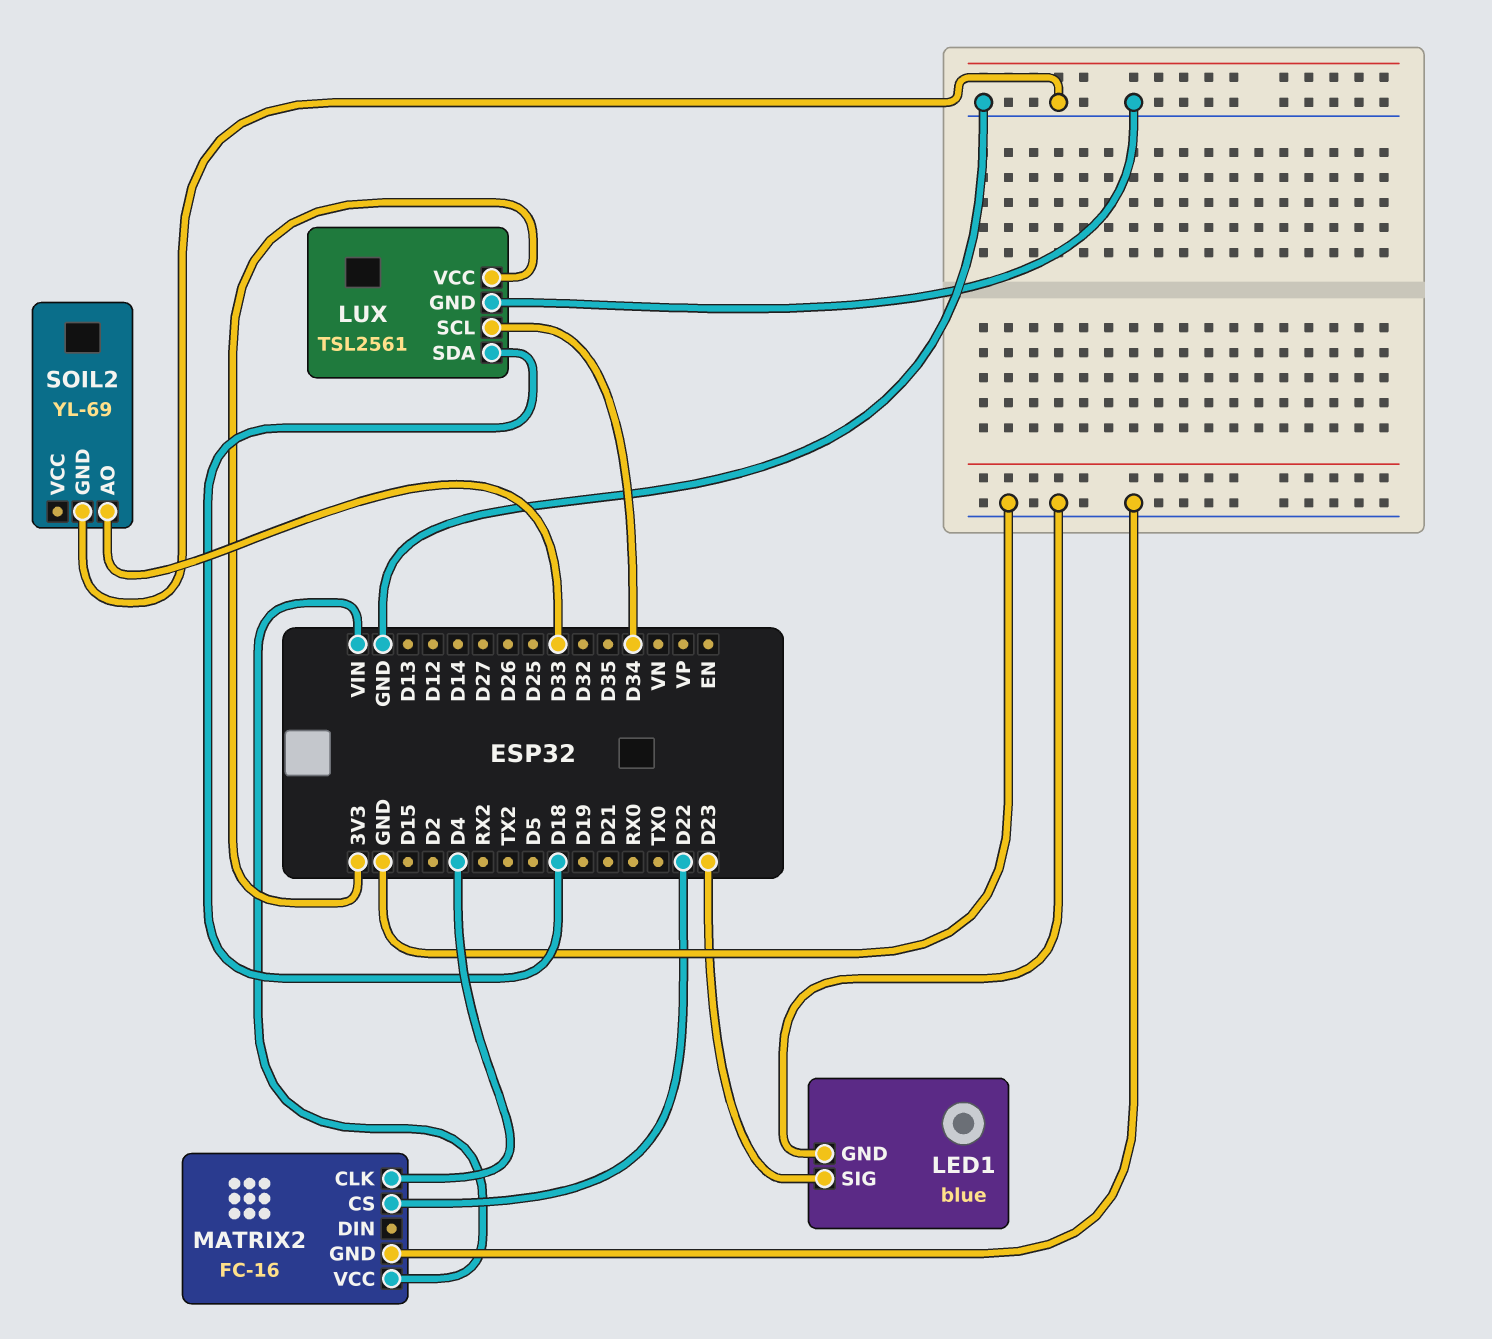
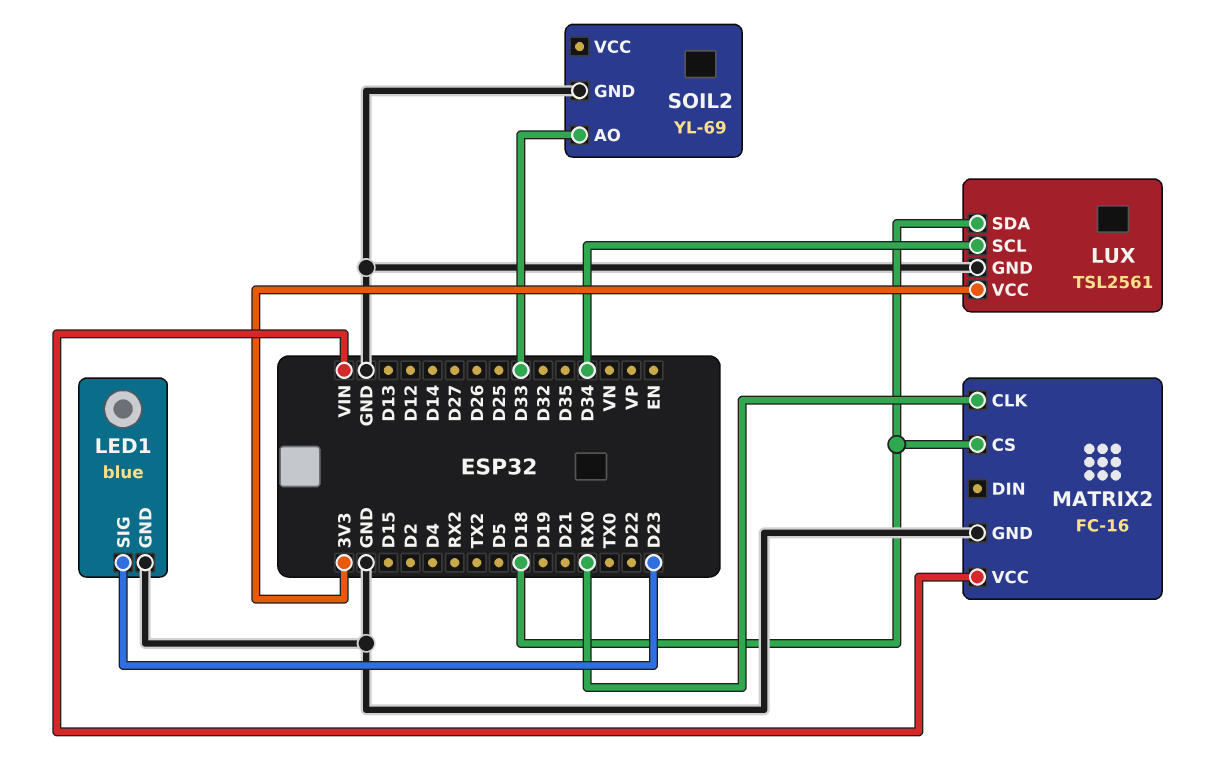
MATRIX2 pin CLK: D4 -> RX0
MATRIX2 pin CS: D22 -> D18

